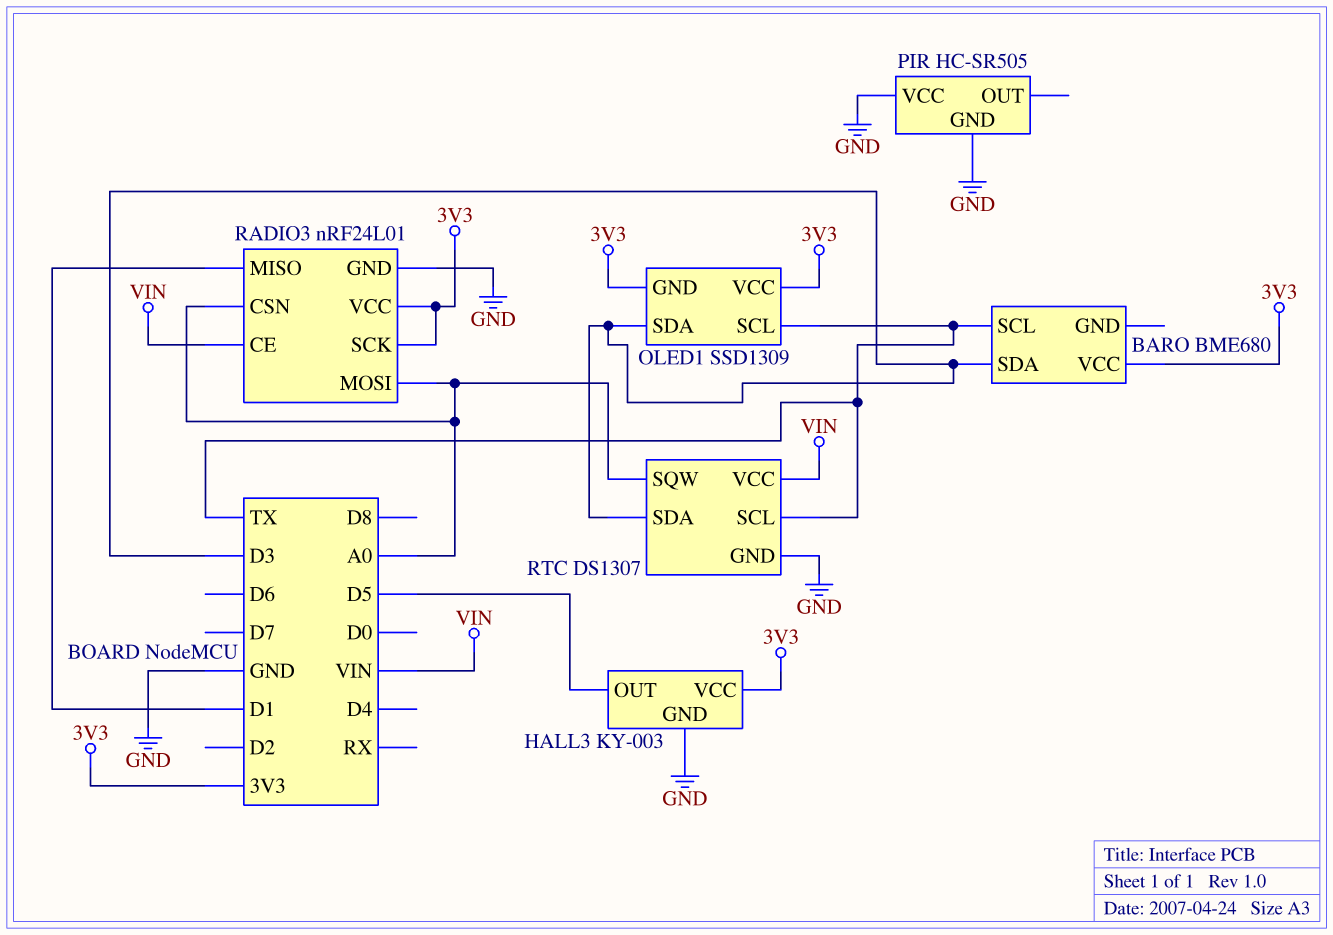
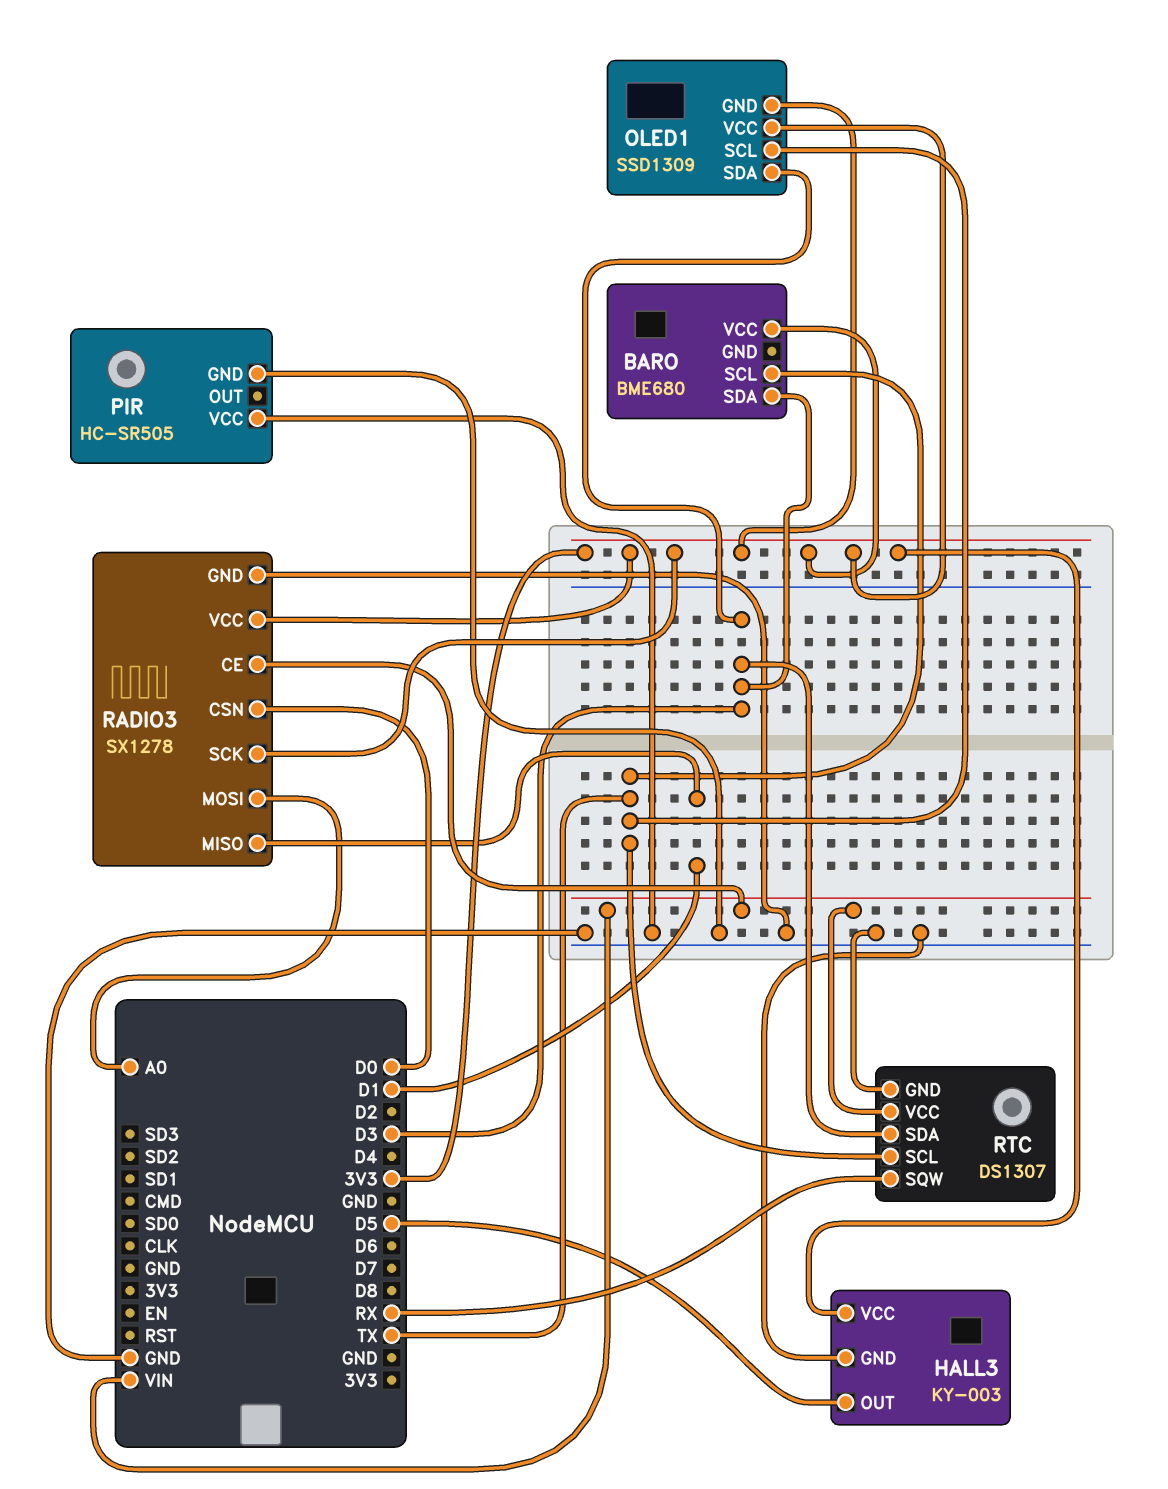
RADIO3: nRF24L01 -> SX1278
RADIO3 pin CSN: A0 -> D0
RTC pin SQW: A0 -> RX

